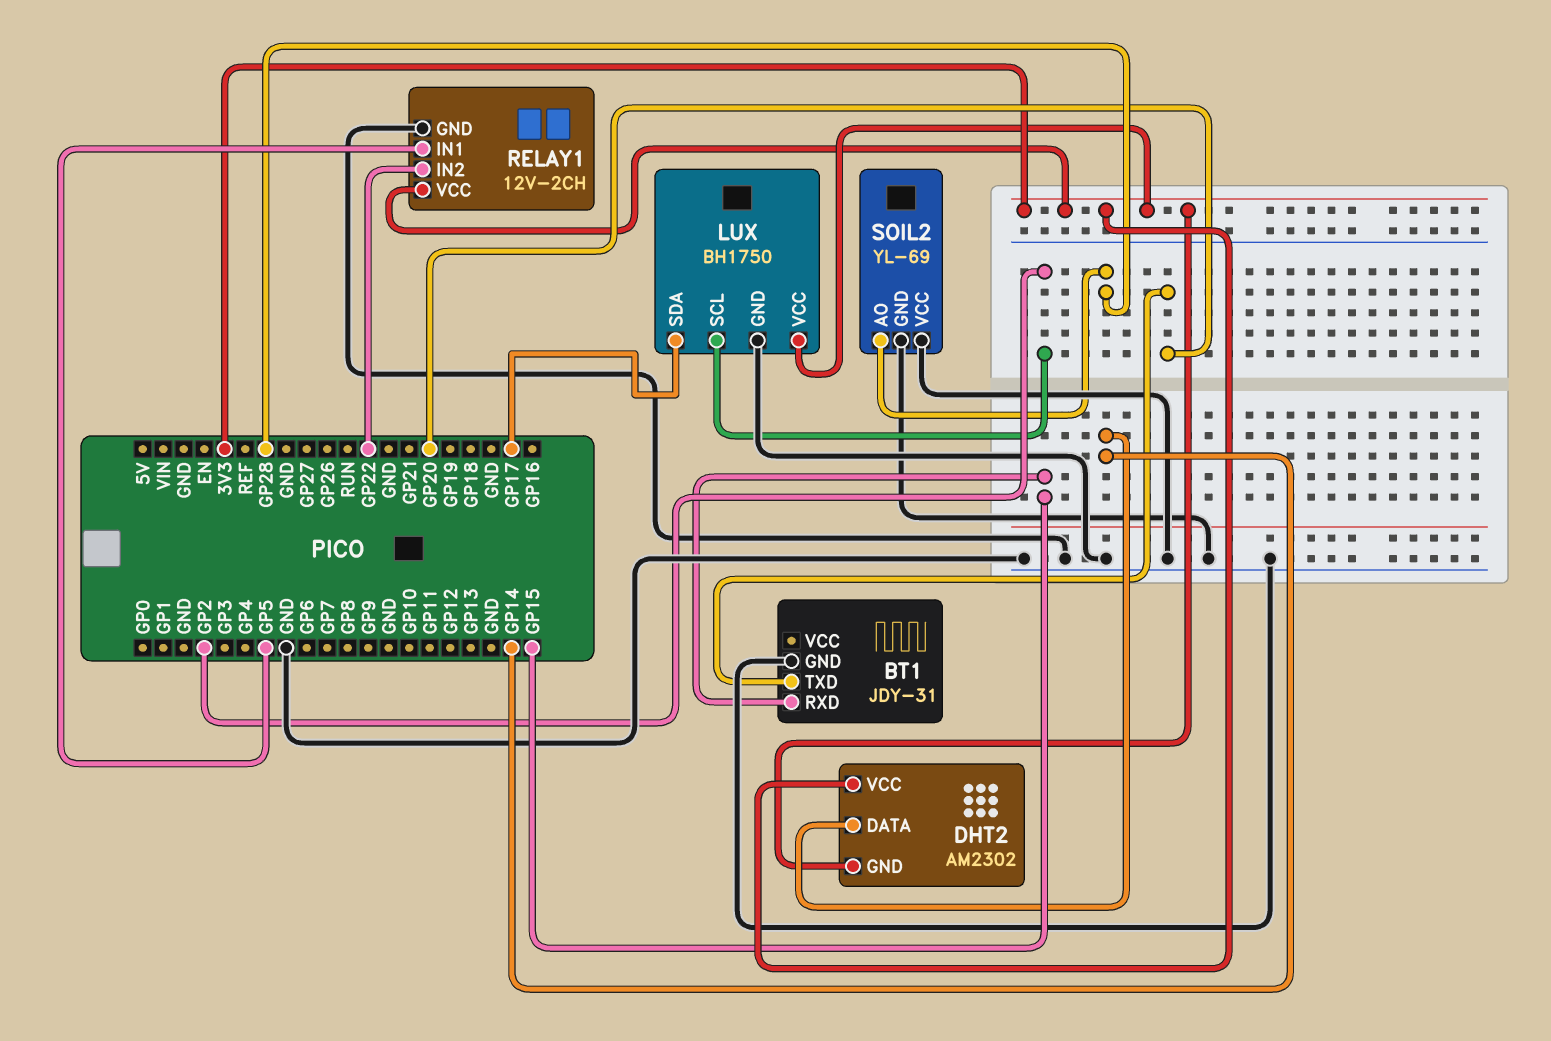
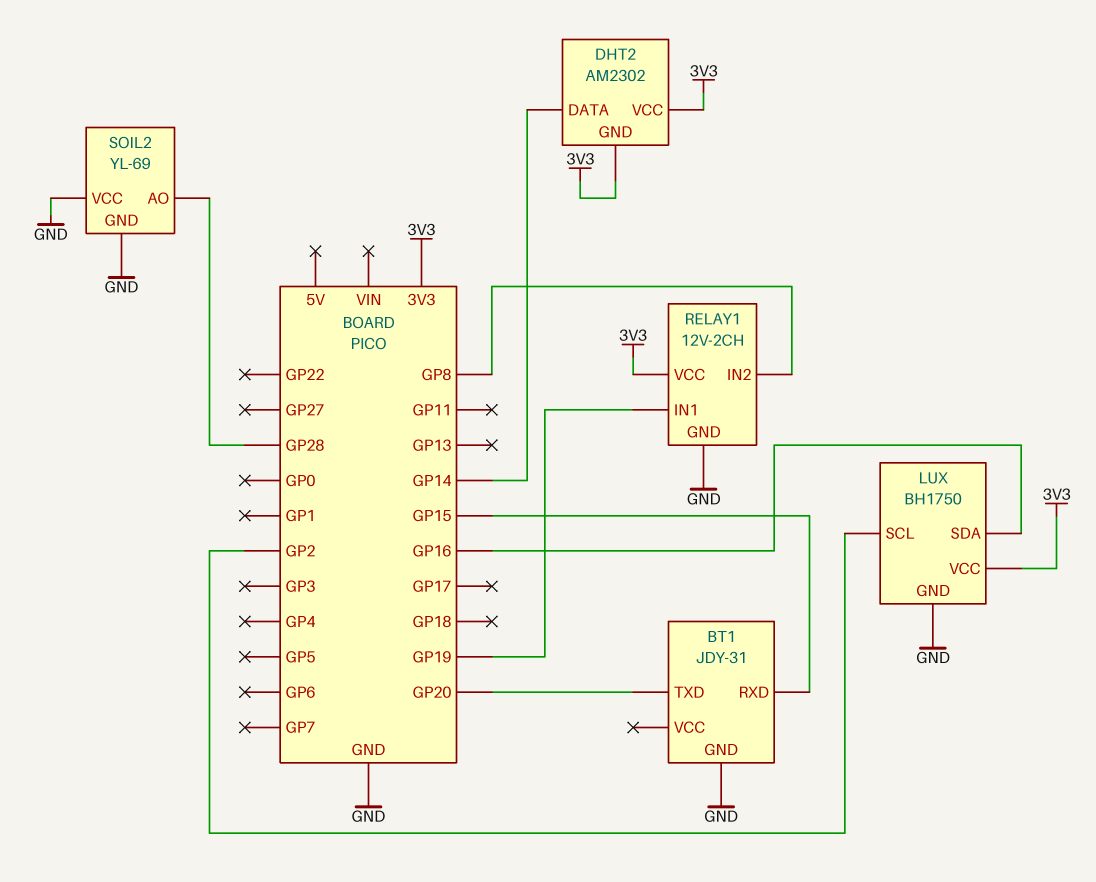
LUX pin SDA: GP17 -> GP16
RELAY1 pin IN1: GP5 -> GP19
RELAY1 pin IN2: GP22 -> GP8

